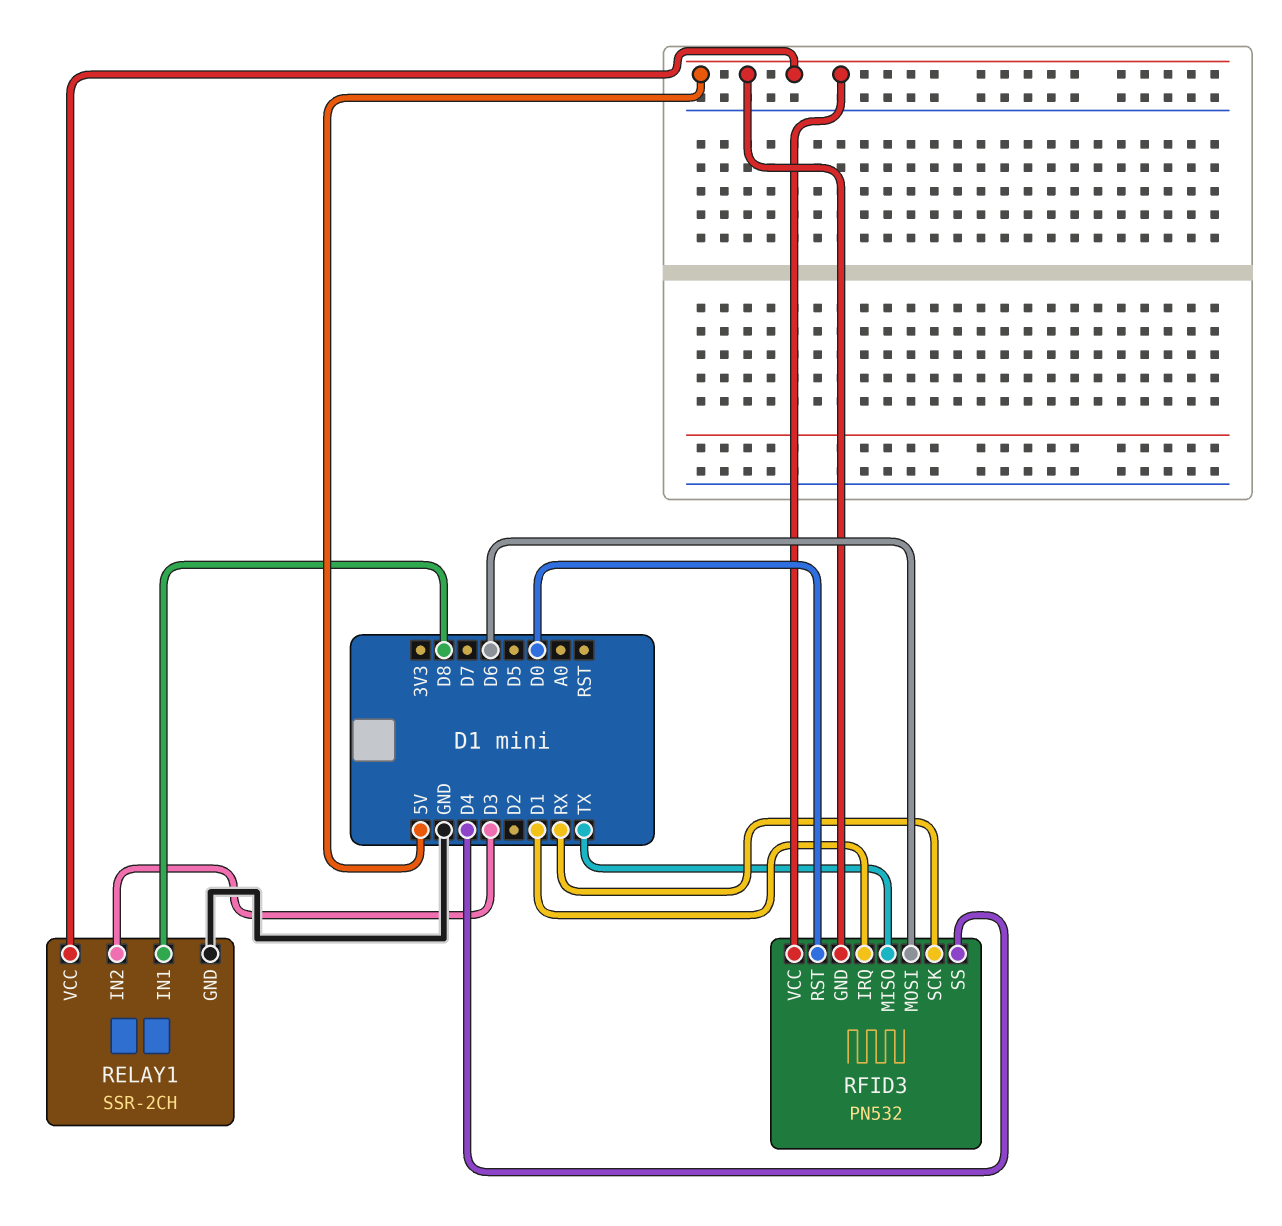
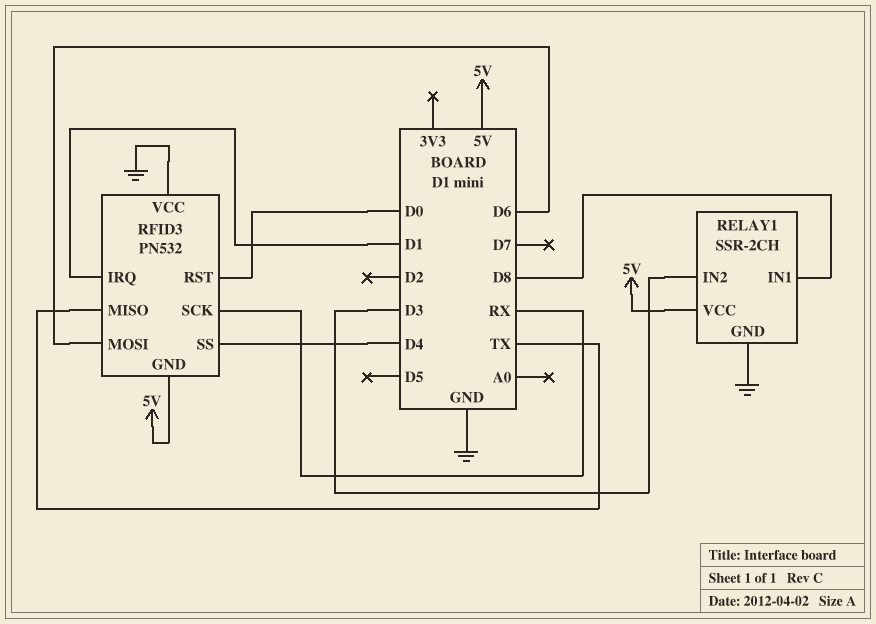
RFID3 pin VCC: 5V -> GND

